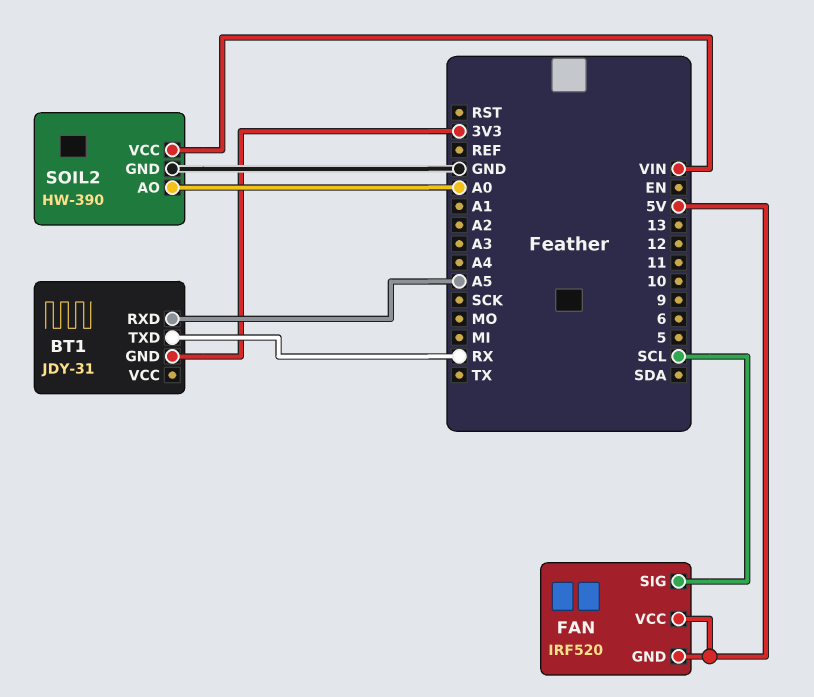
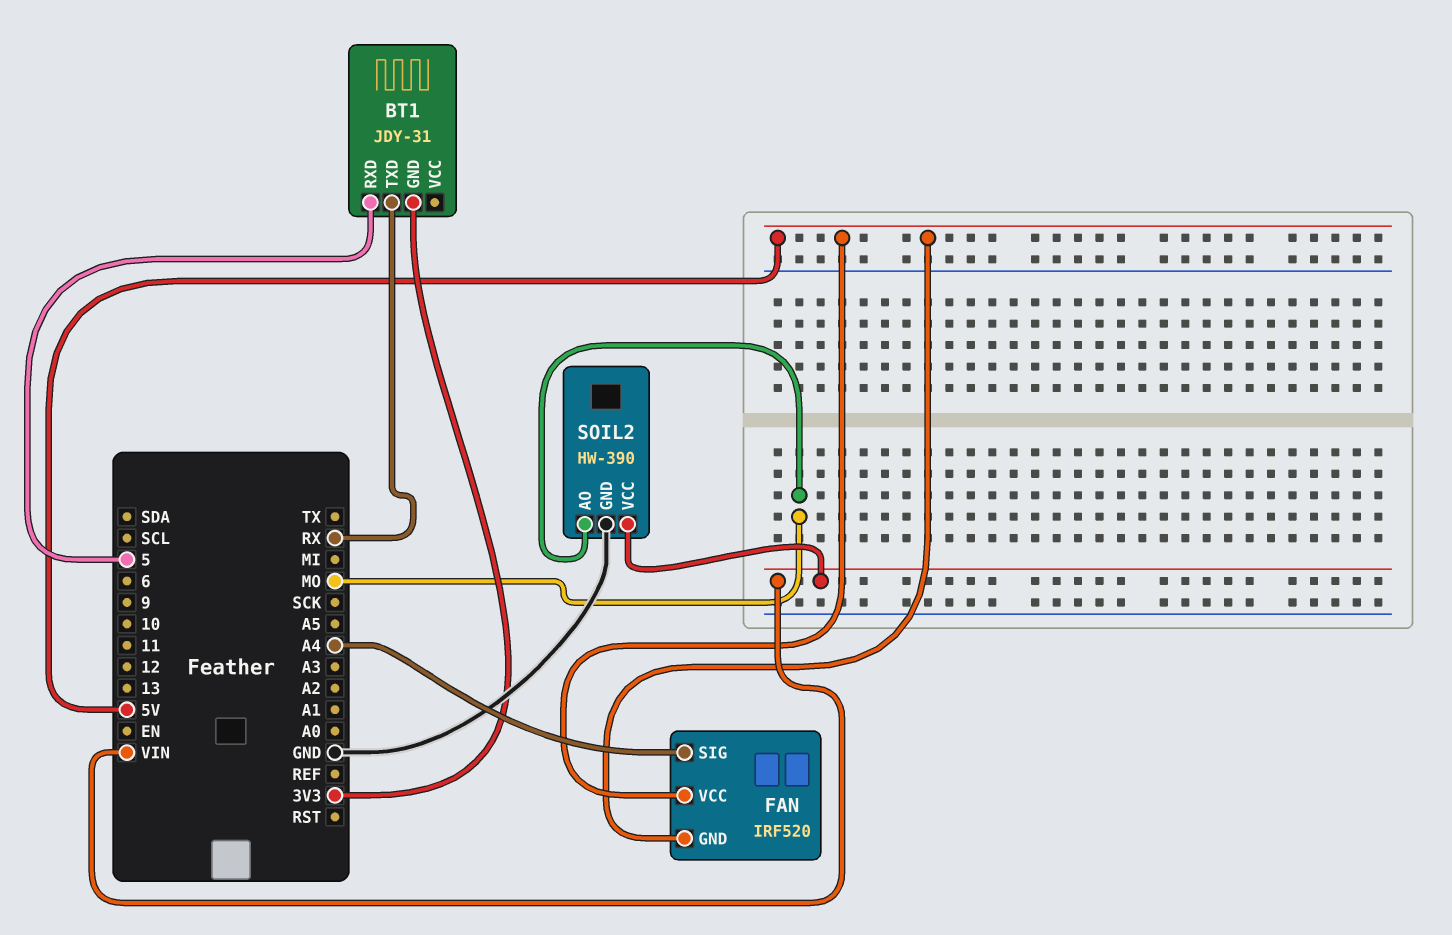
BT1 pin RXD: A5 -> 5
FAN pin SIG: SCL -> A4
SOIL2 pin AO: A0 -> MO

